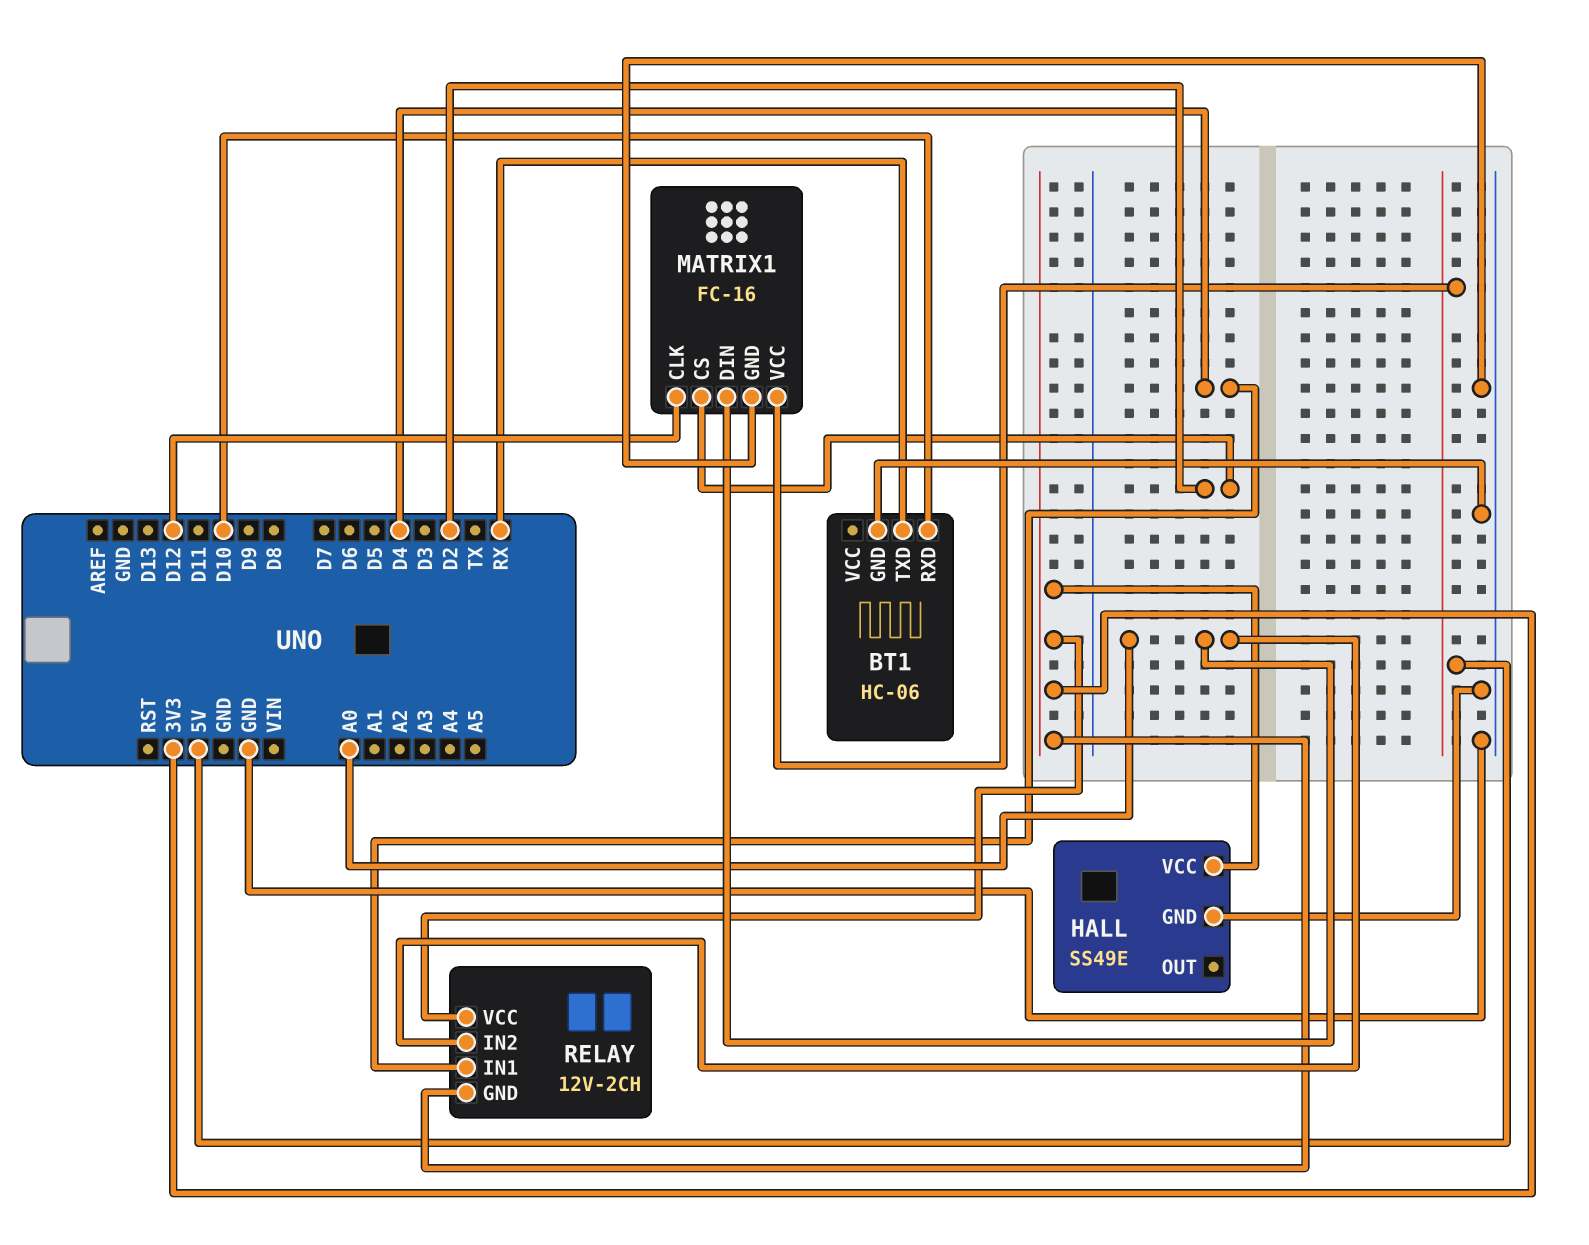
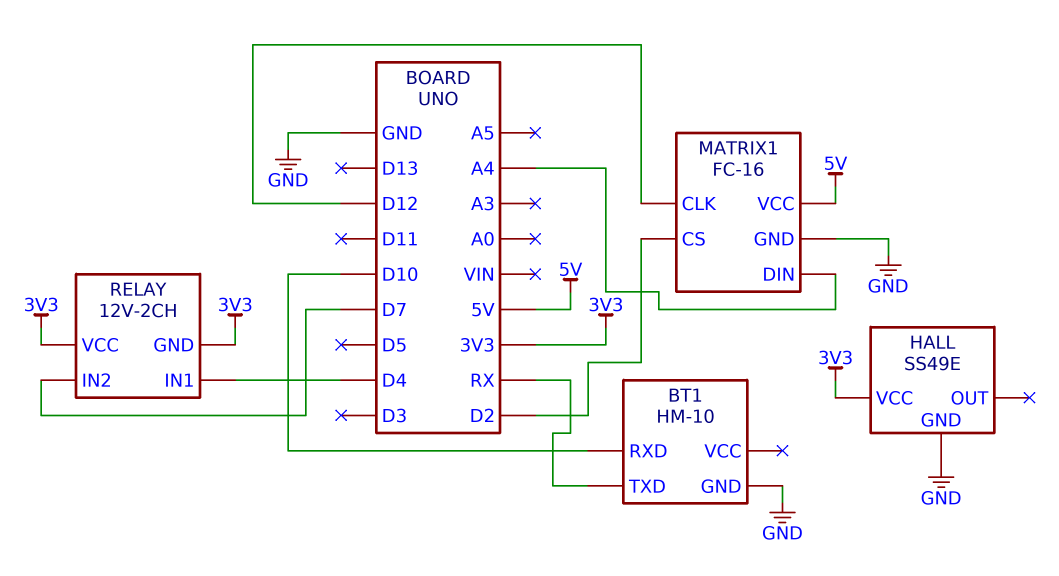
BT1: HC-06 -> HM-10
MATRIX1 pin DIN: A0 -> A4
RELAY pin IN2: A0 -> D7

